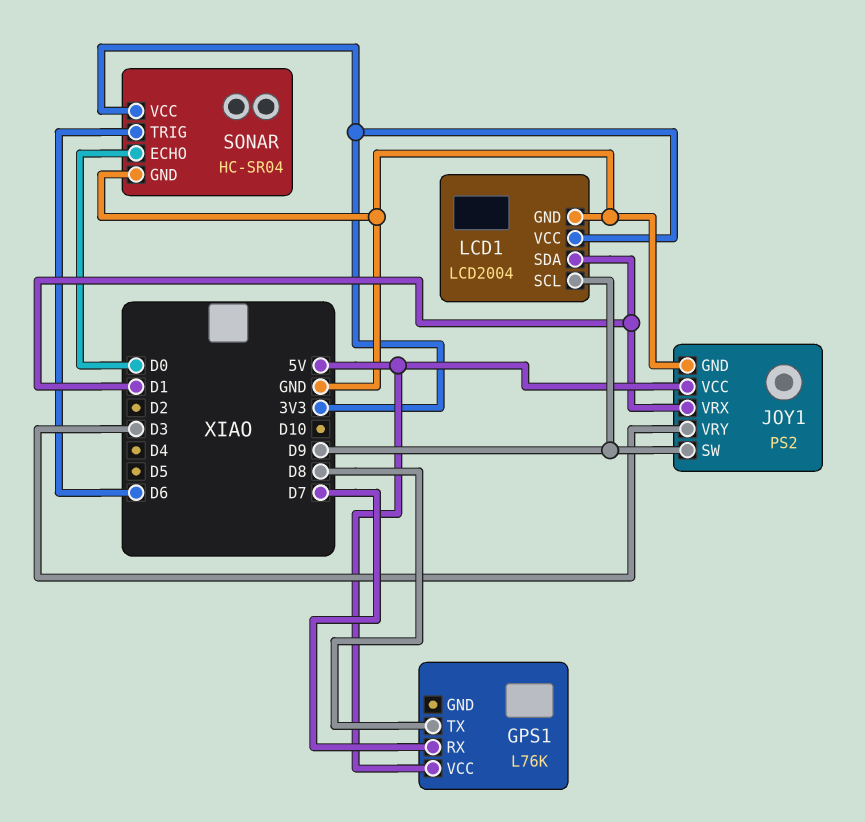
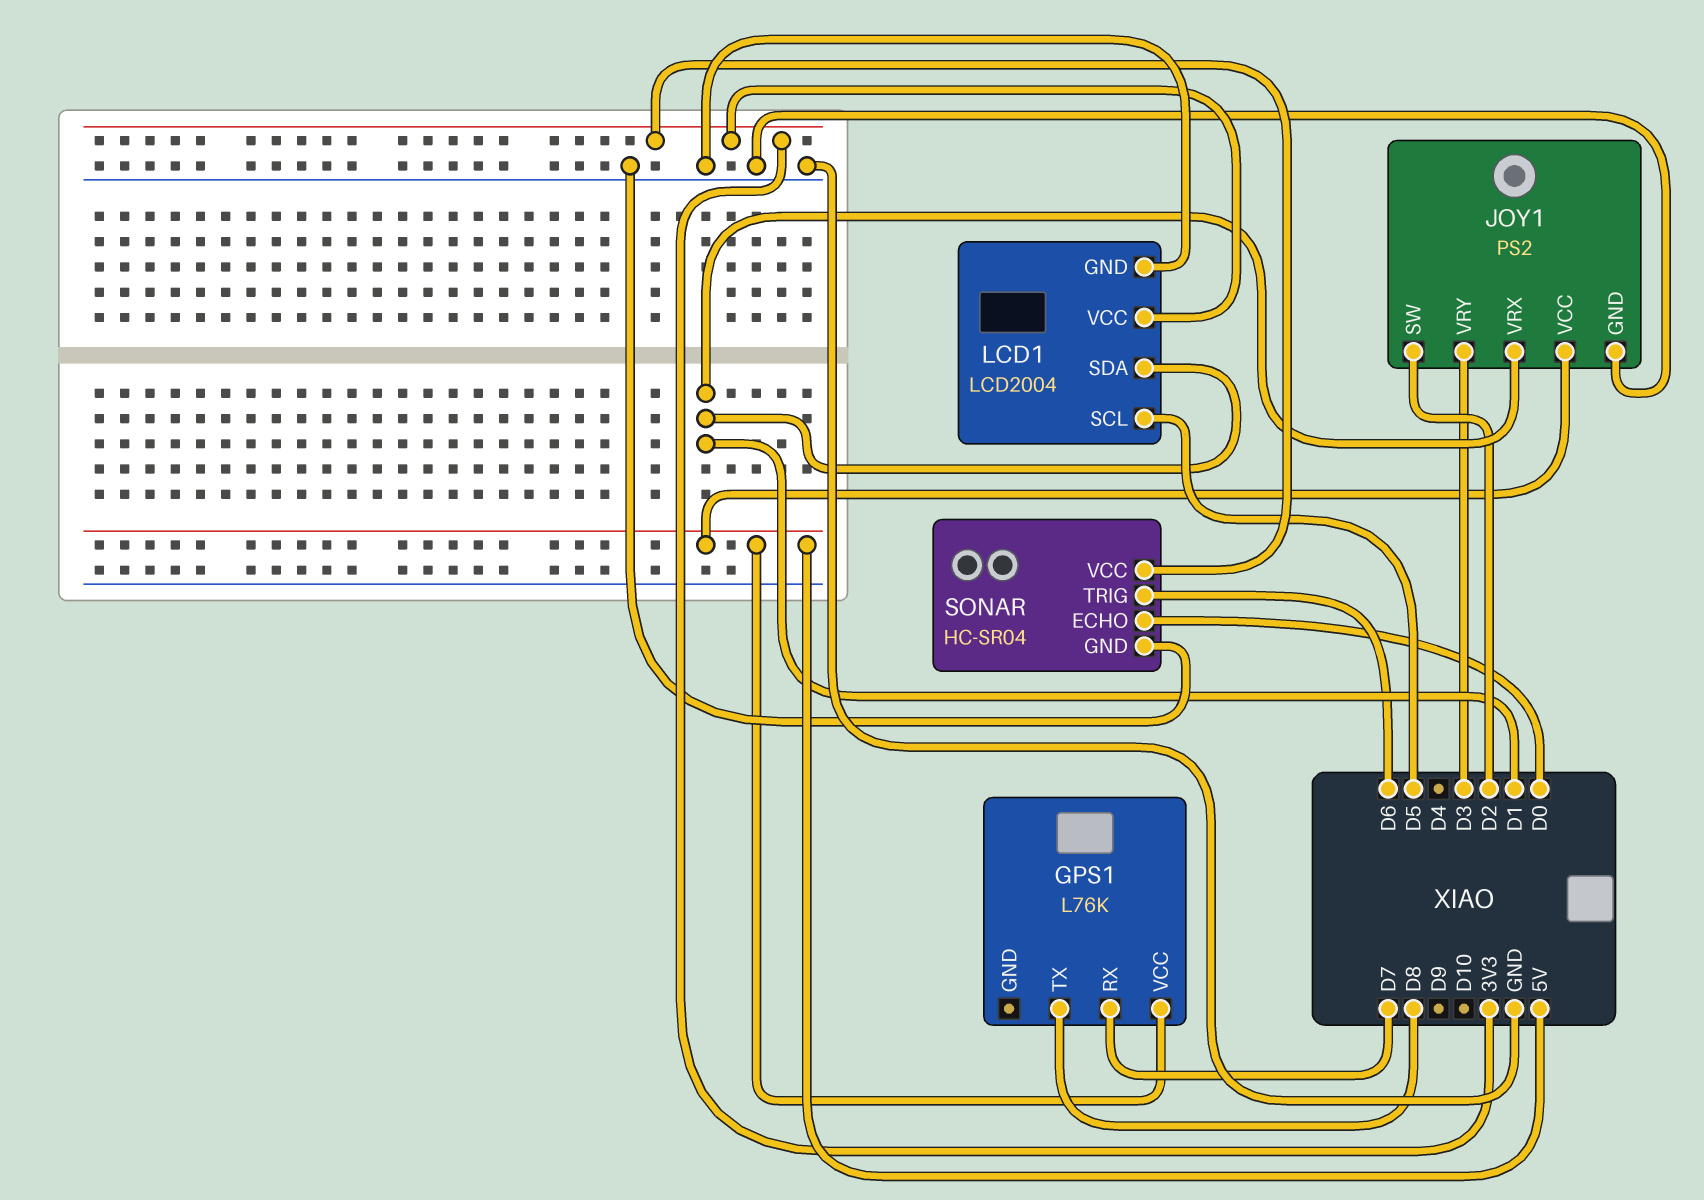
JOY1 pin SW: D9 -> D2
LCD1 pin SCL: D9 -> D5

